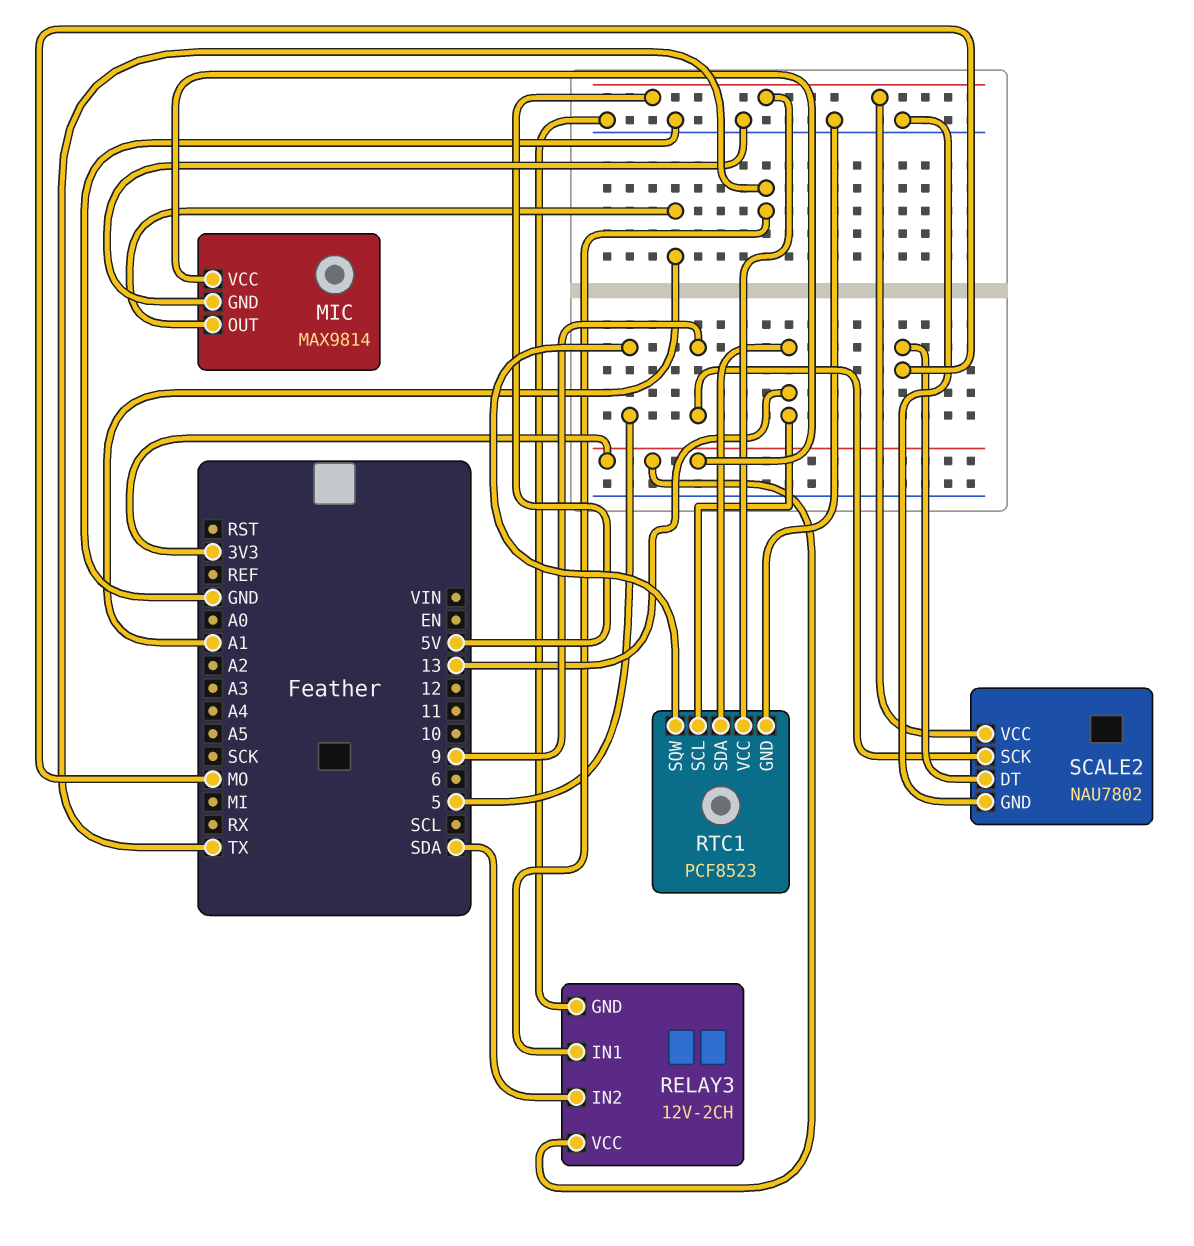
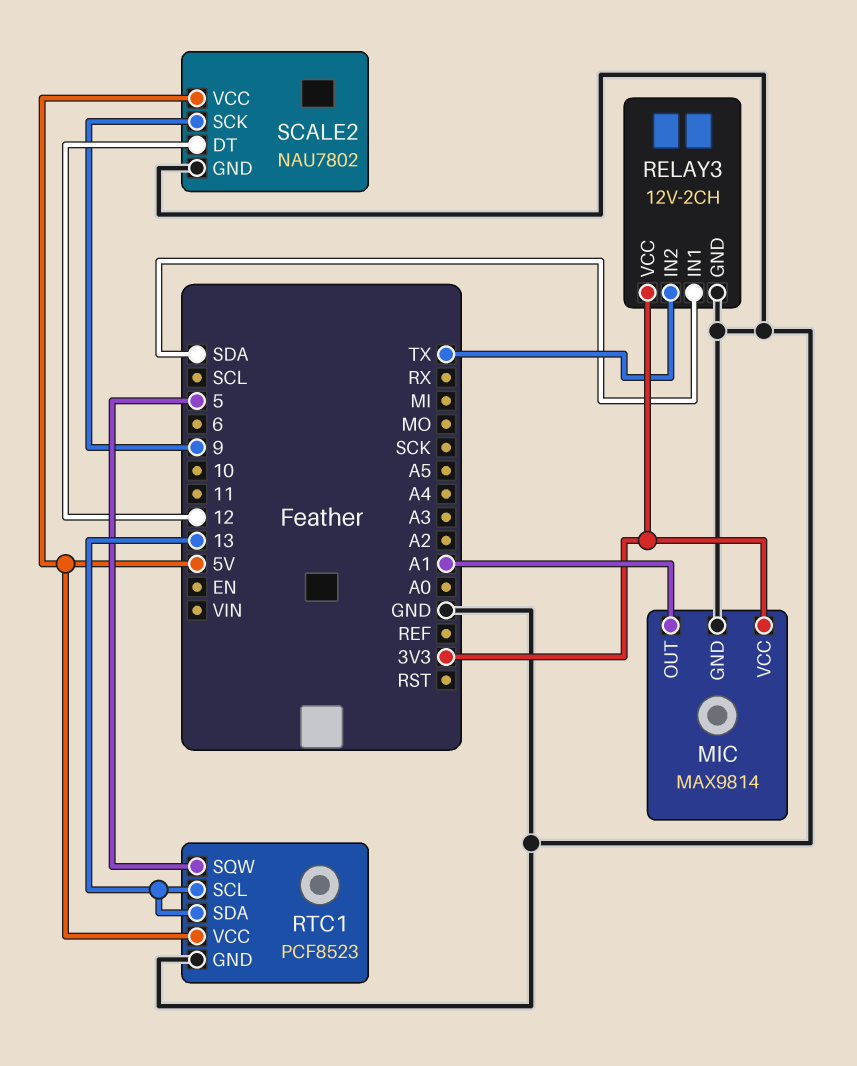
RELAY3 pin IN1: TX -> SDA
RELAY3 pin IN2: SDA -> TX
SCALE2 pin DT: MO -> 12

